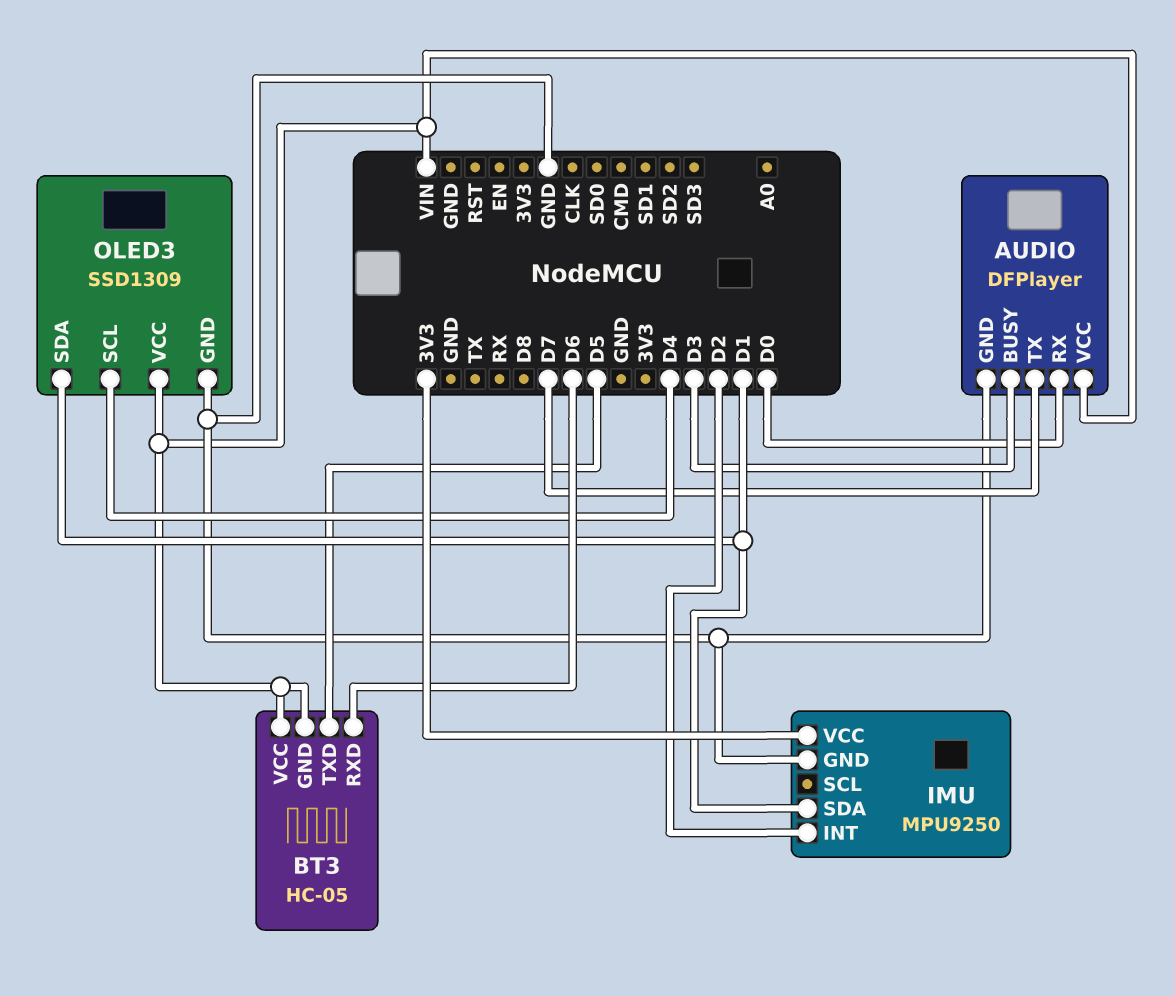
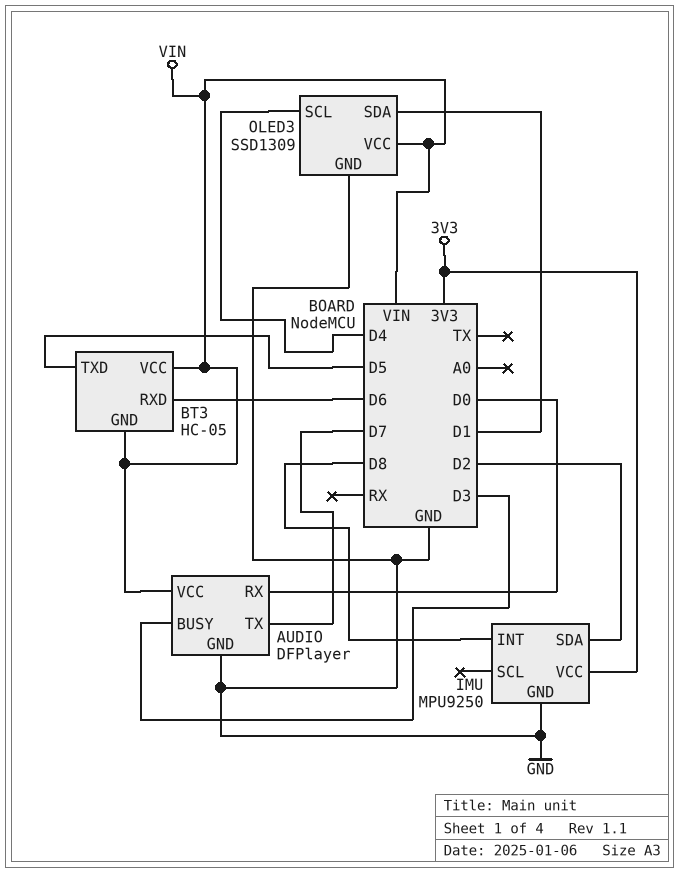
IMU pin INT: D2 -> D8
IMU pin SDA: D1 -> D2

